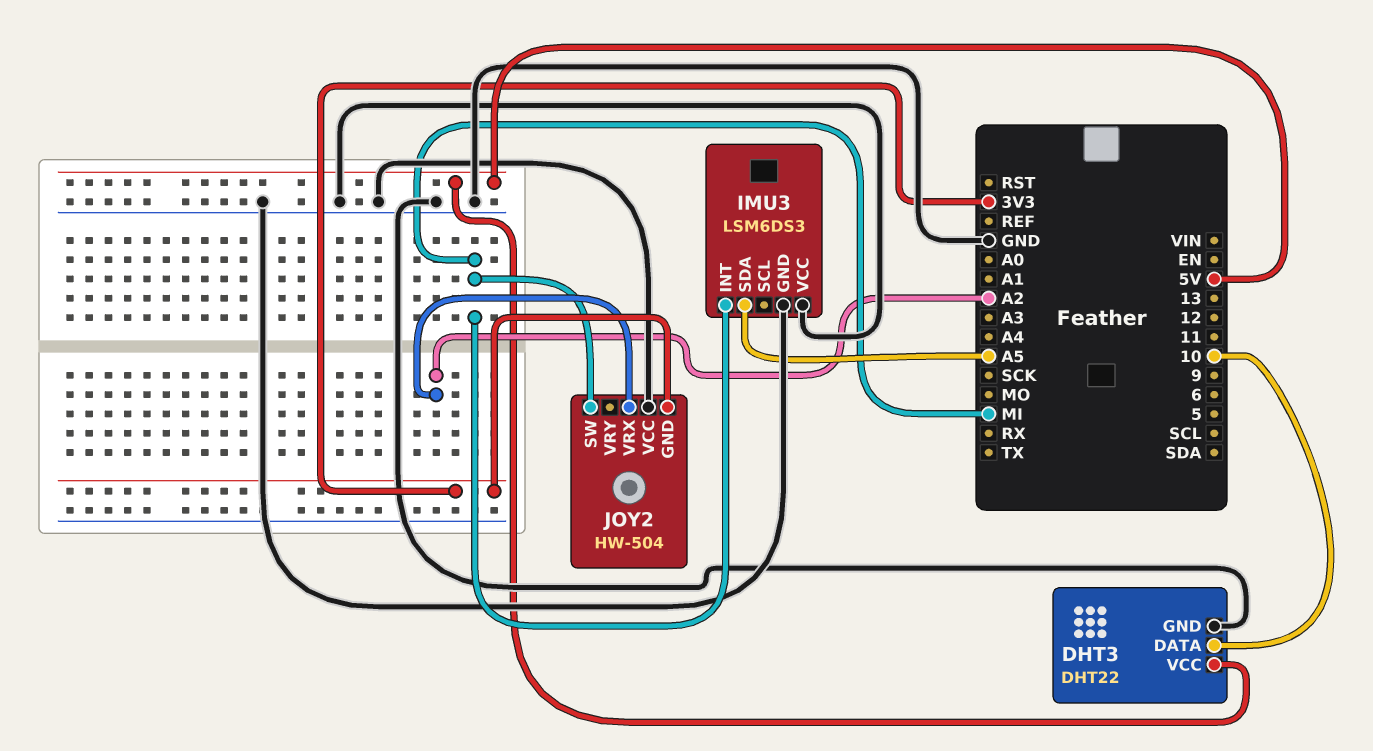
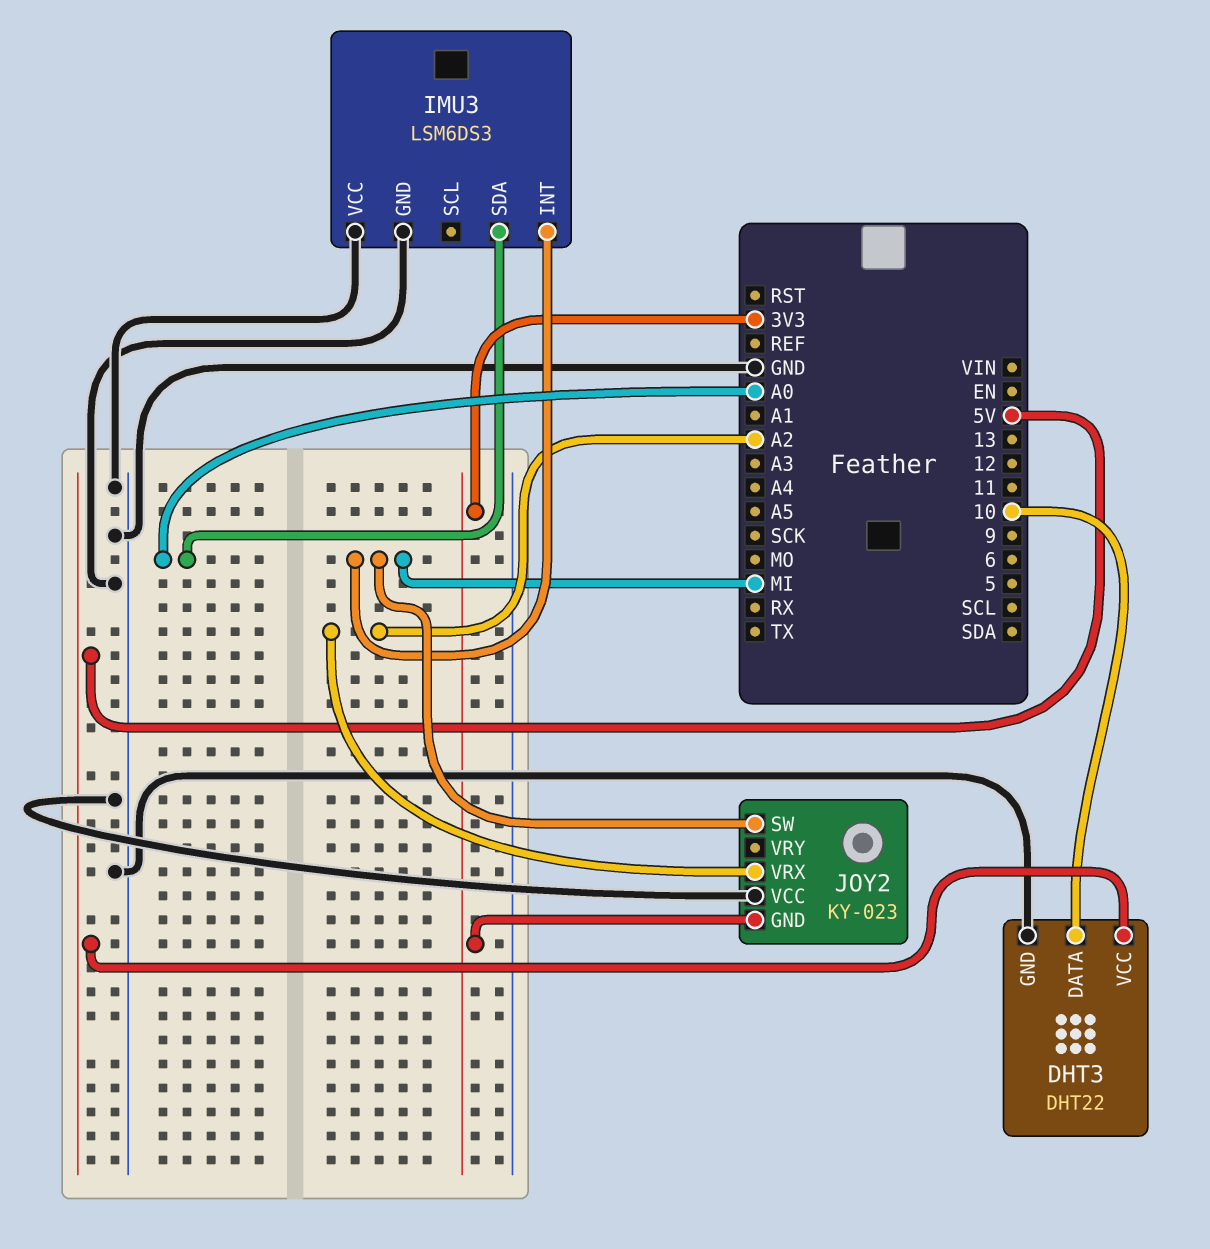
IMU3 pin SDA: A5 -> A0
JOY2: HW-504 -> KY-023

